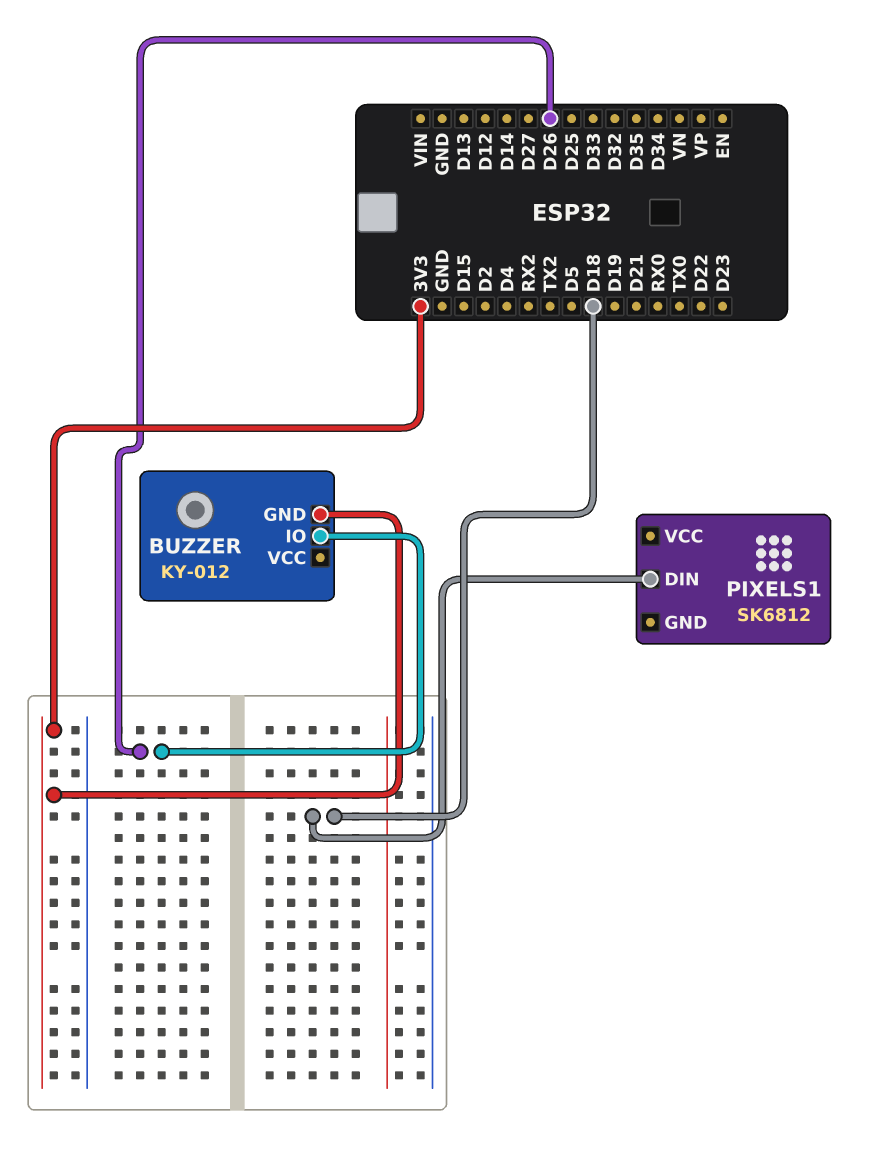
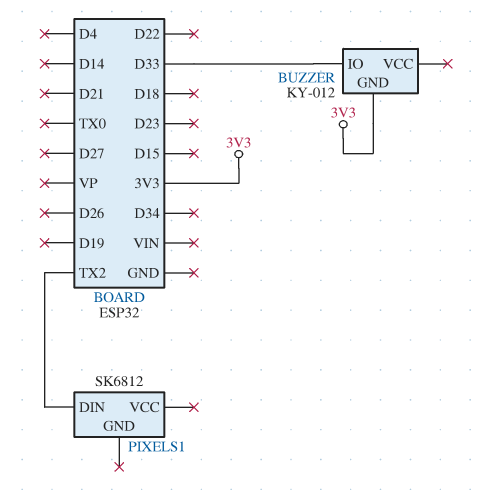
BUZZER pin IO: D26 -> D33
PIXELS1 pin DIN: D18 -> TX2

